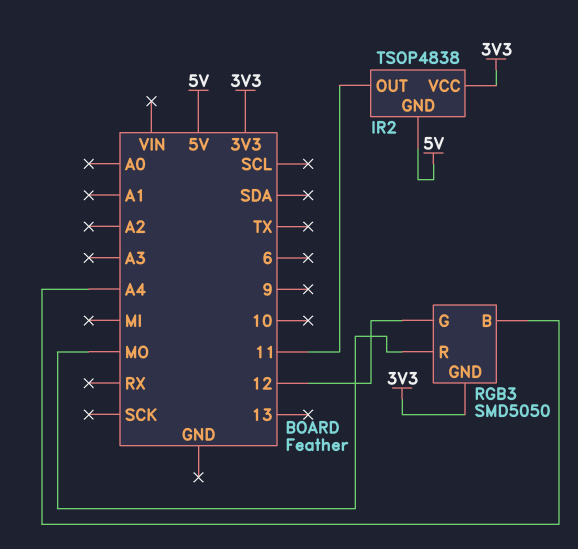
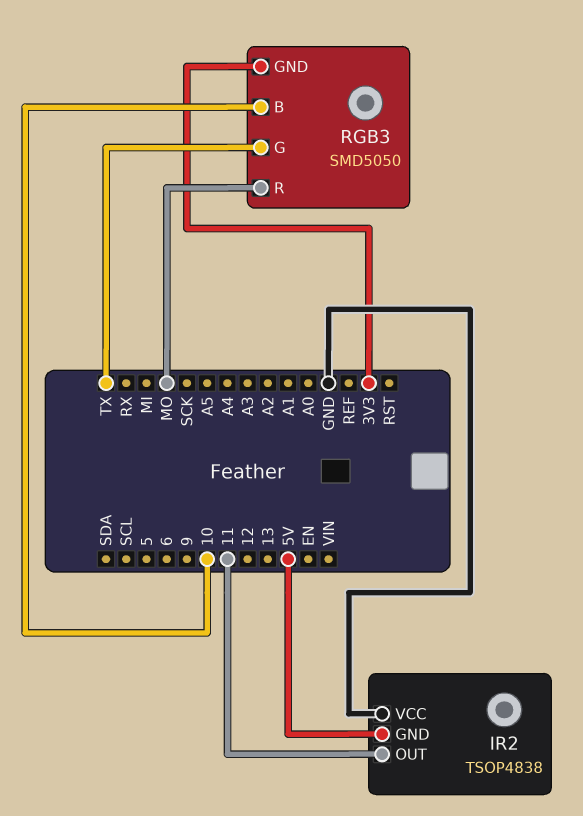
IR2 pin VCC: 3V3 -> GND
RGB3 pin B: A4 -> 10
RGB3 pin G: 12 -> TX

